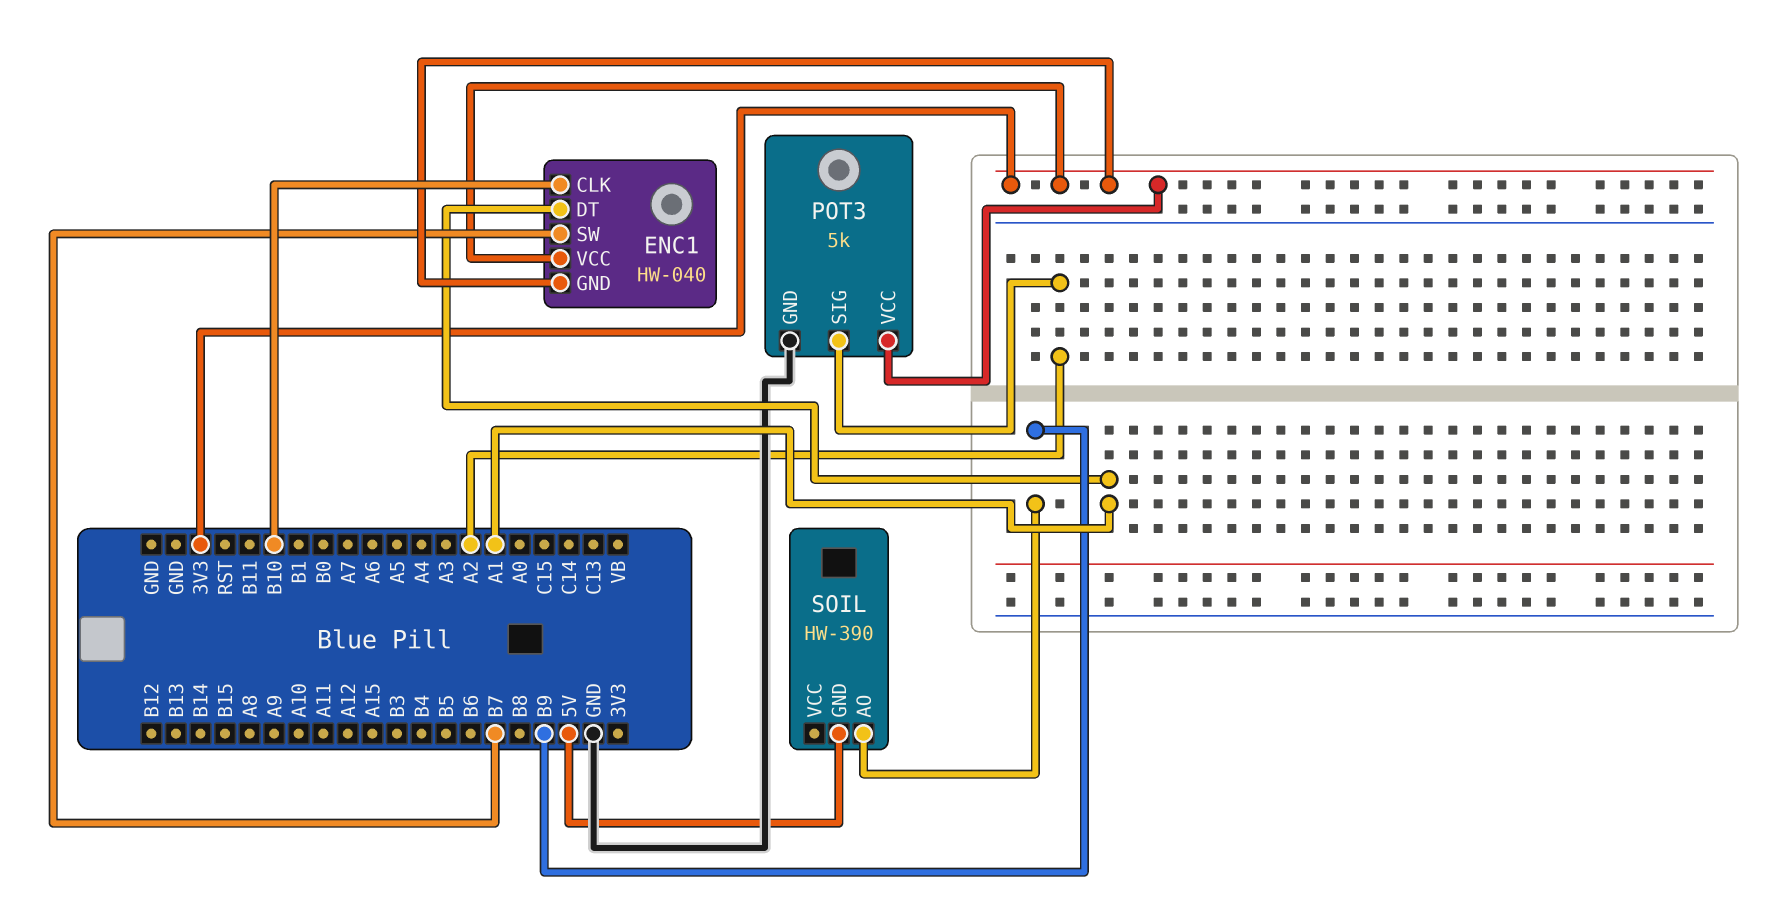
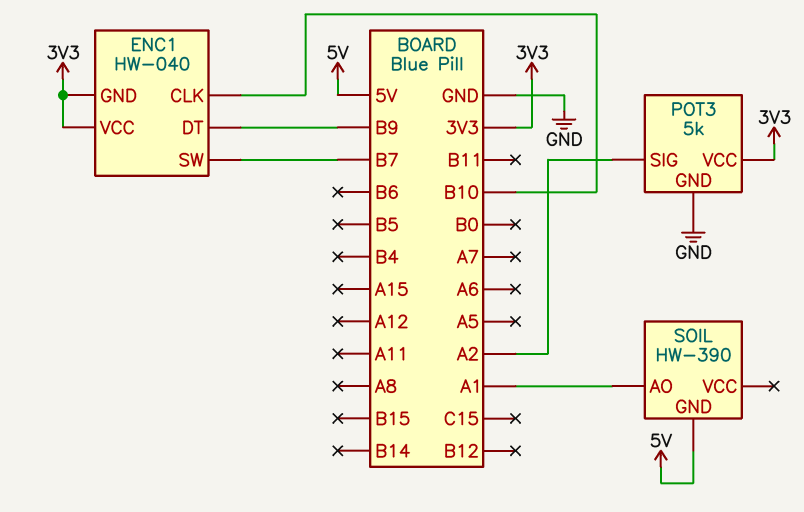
ENC1 pin DT: A1 -> B9
SOIL pin AO: B9 -> A1

